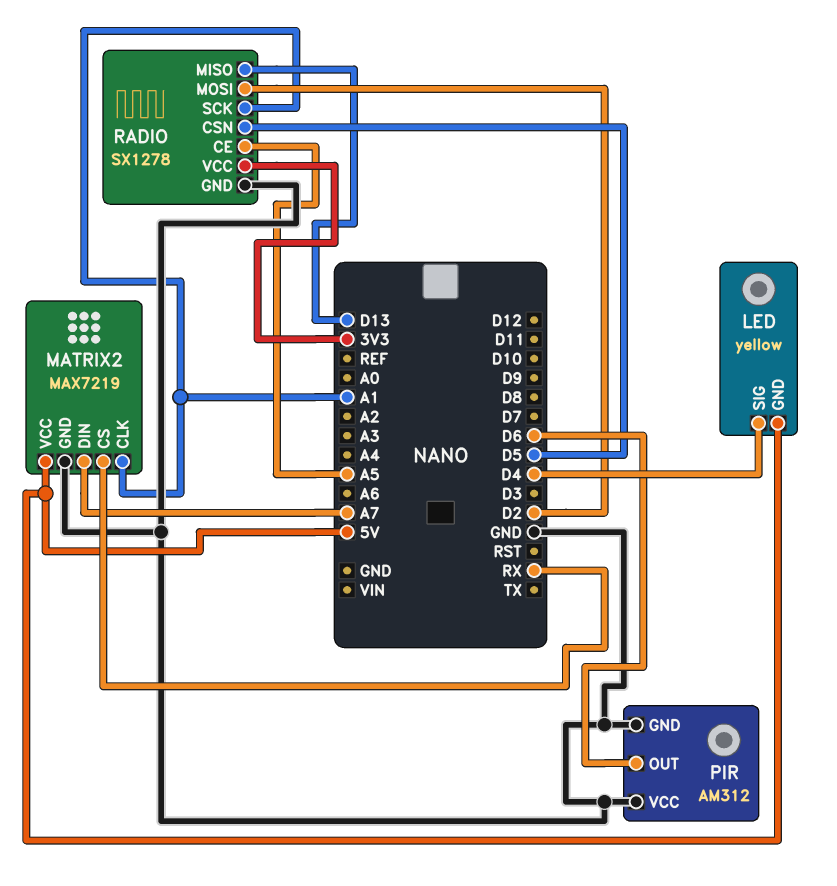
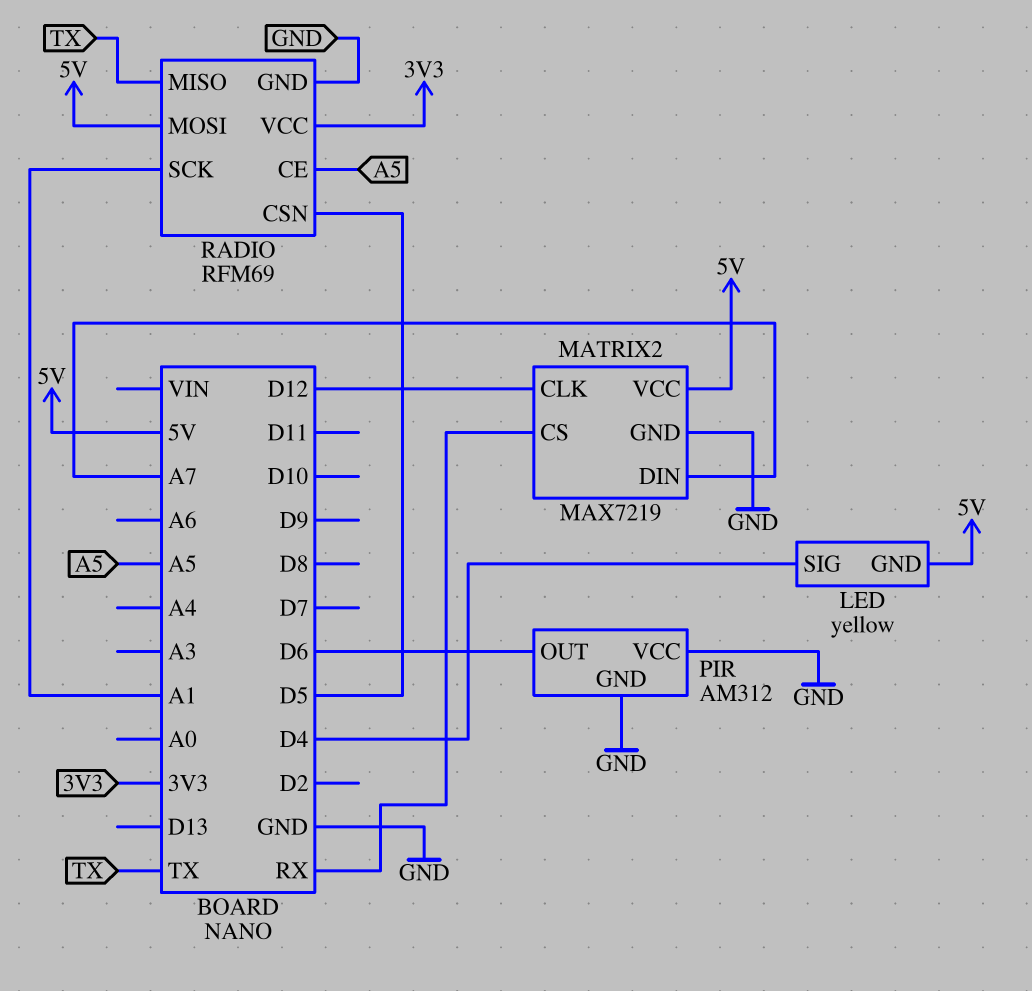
MATRIX2 pin CLK: A1 -> D12
RADIO: SX1278 -> RFM69
RADIO pin MISO: D13 -> TX
RADIO pin MOSI: D2 -> 5V

